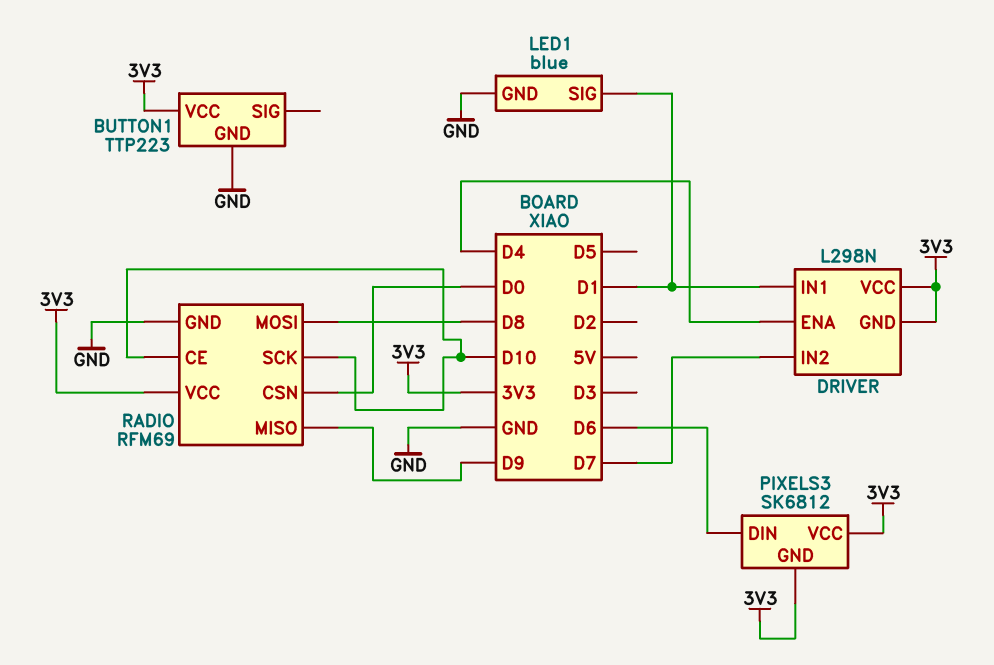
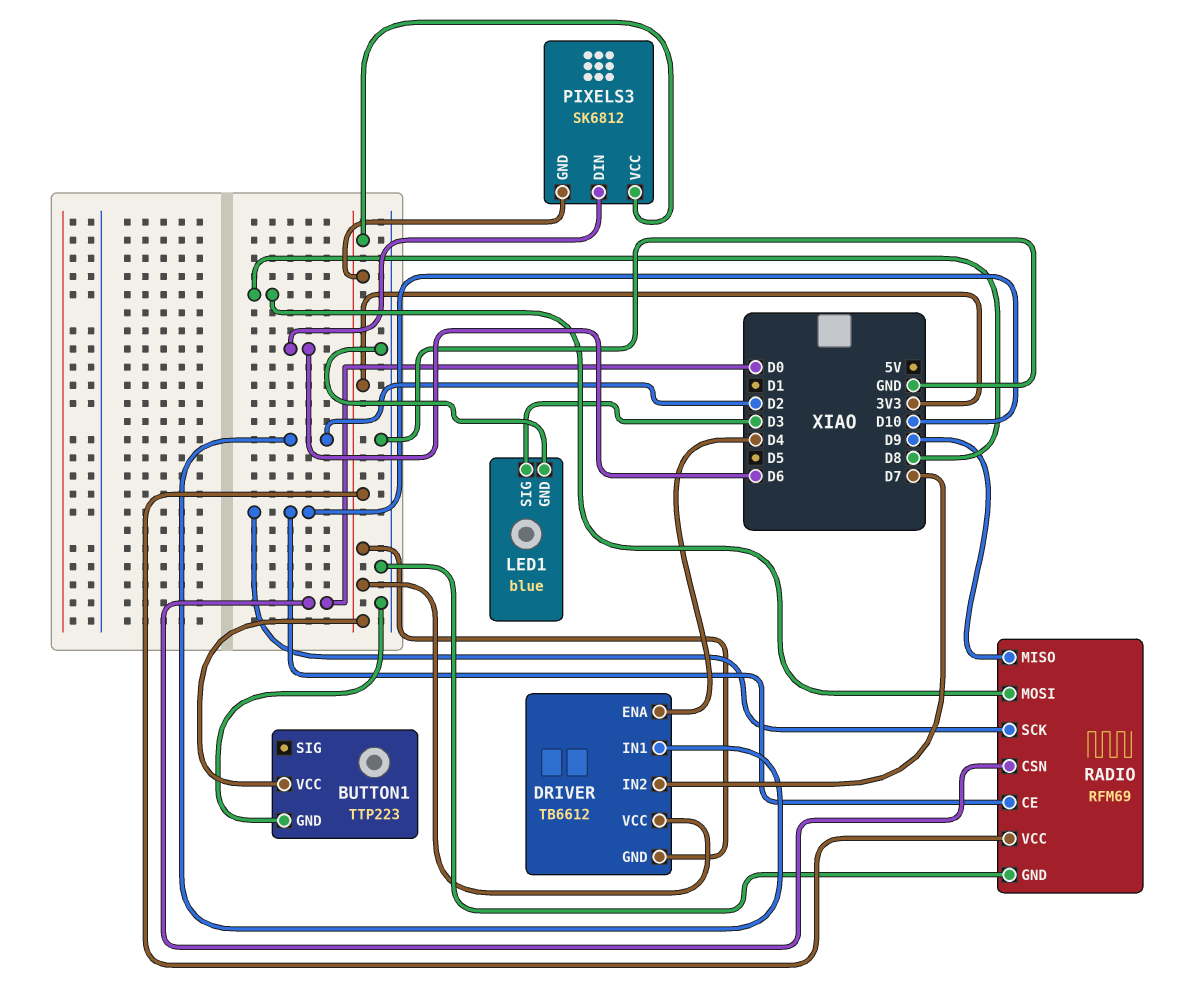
DRIVER: L298N -> TB6612
DRIVER pin IN1: D1 -> D2
LED1 pin SIG: D1 -> D3

